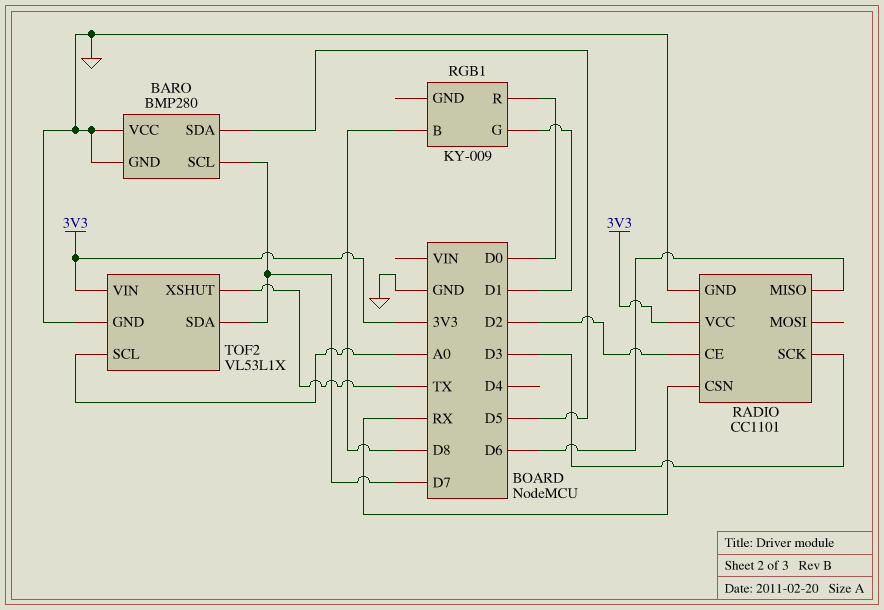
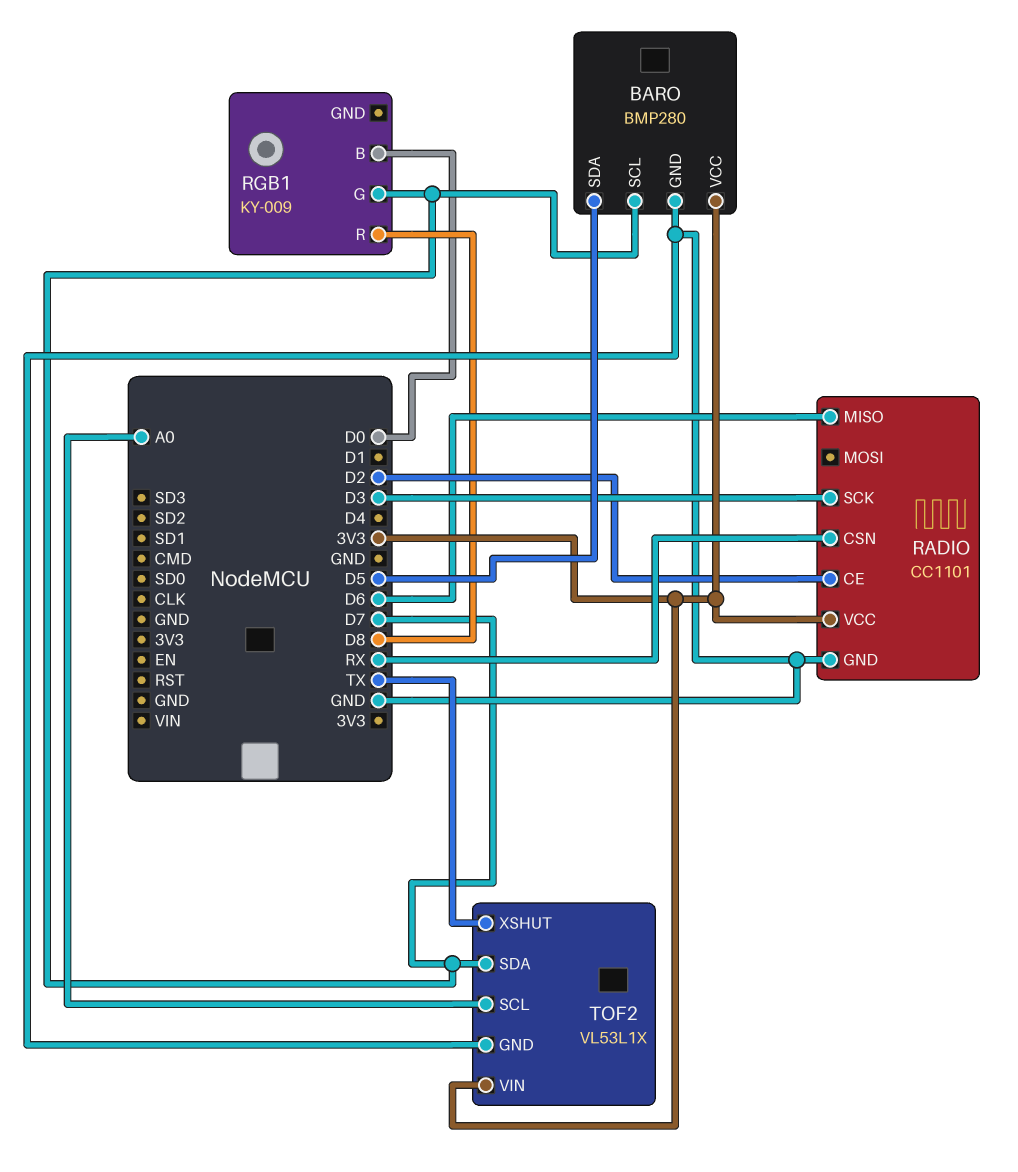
BARO pin VCC: GND -> 3V3
RGB1 pin B: D8 -> D0
RGB1 pin G: D1 -> D7
RGB1 pin R: D0 -> D8

